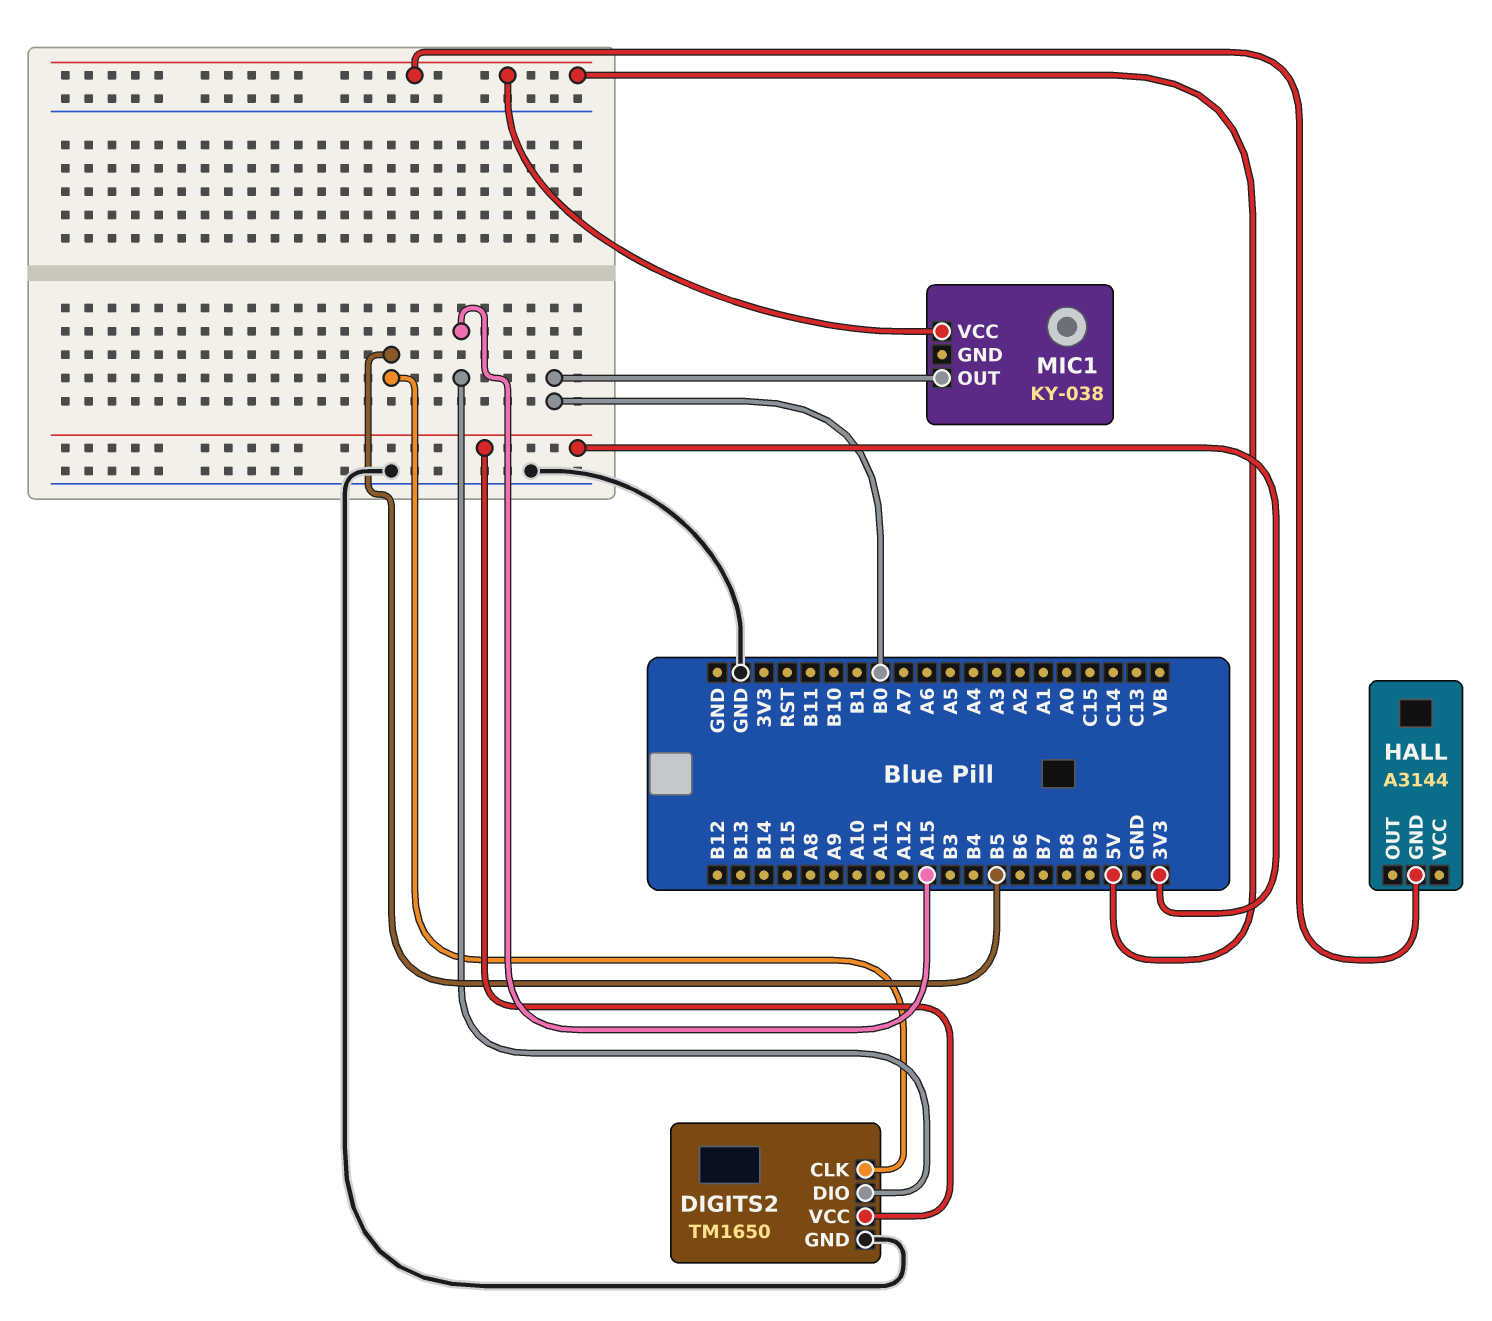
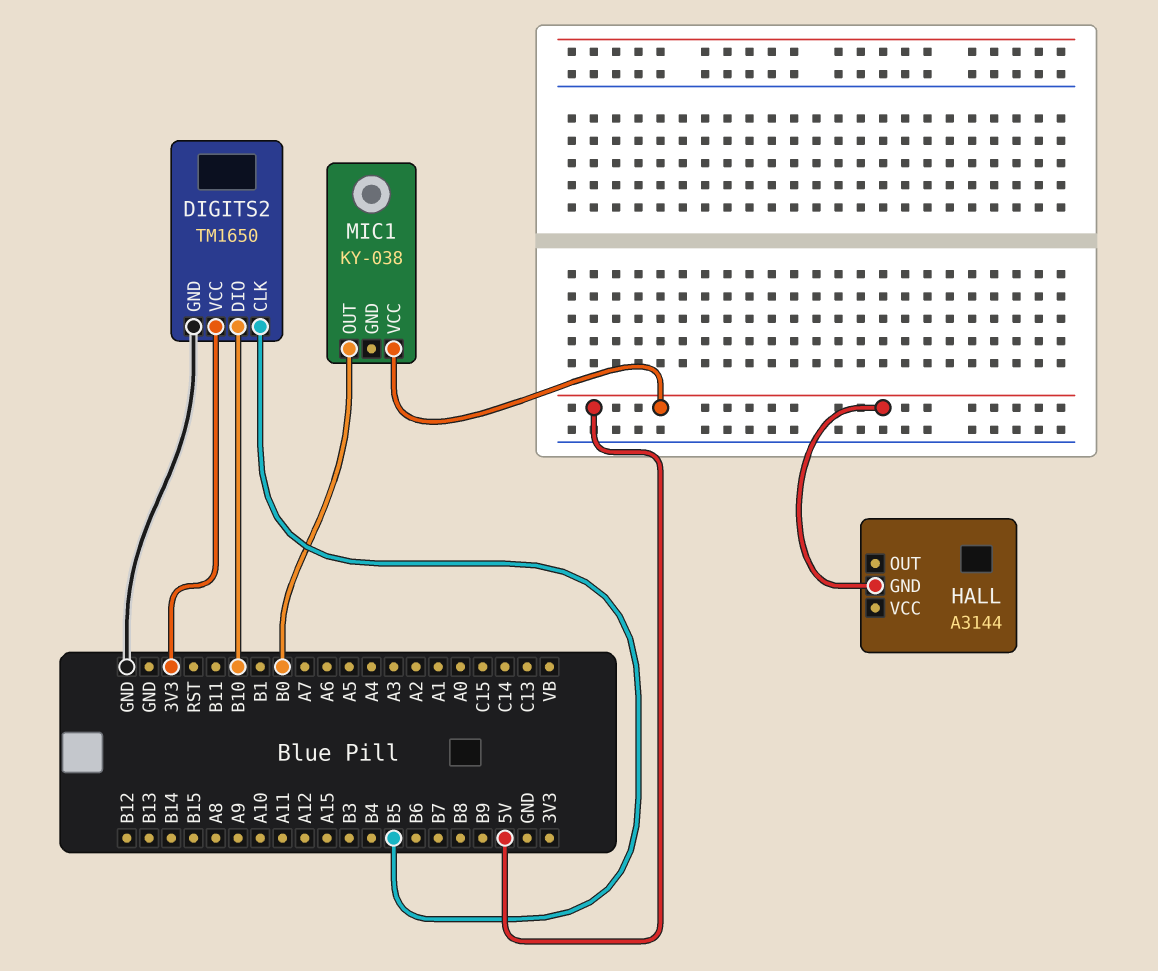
DIGITS2 pin DIO: A15 -> B10

